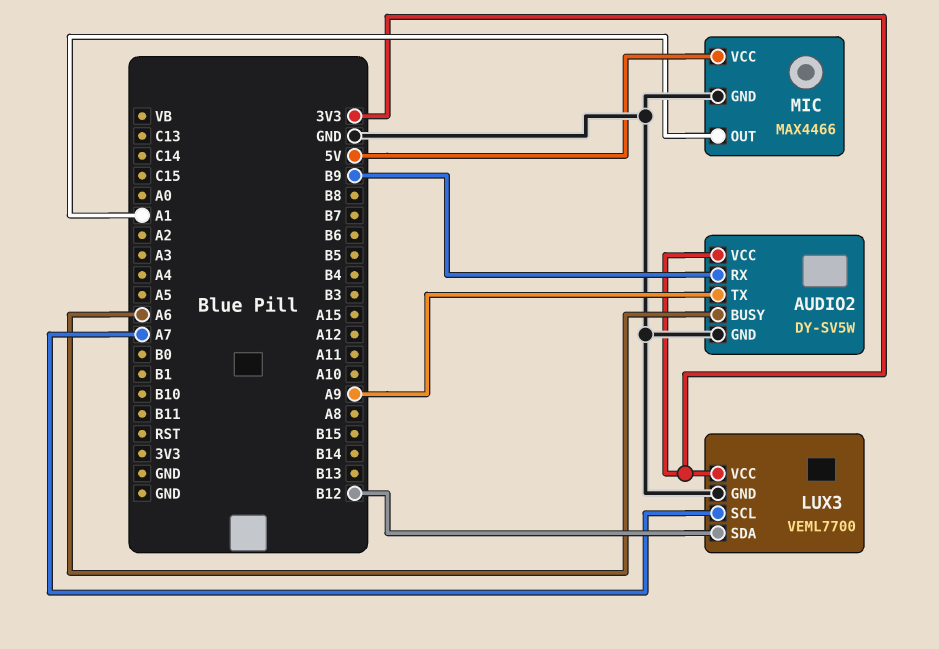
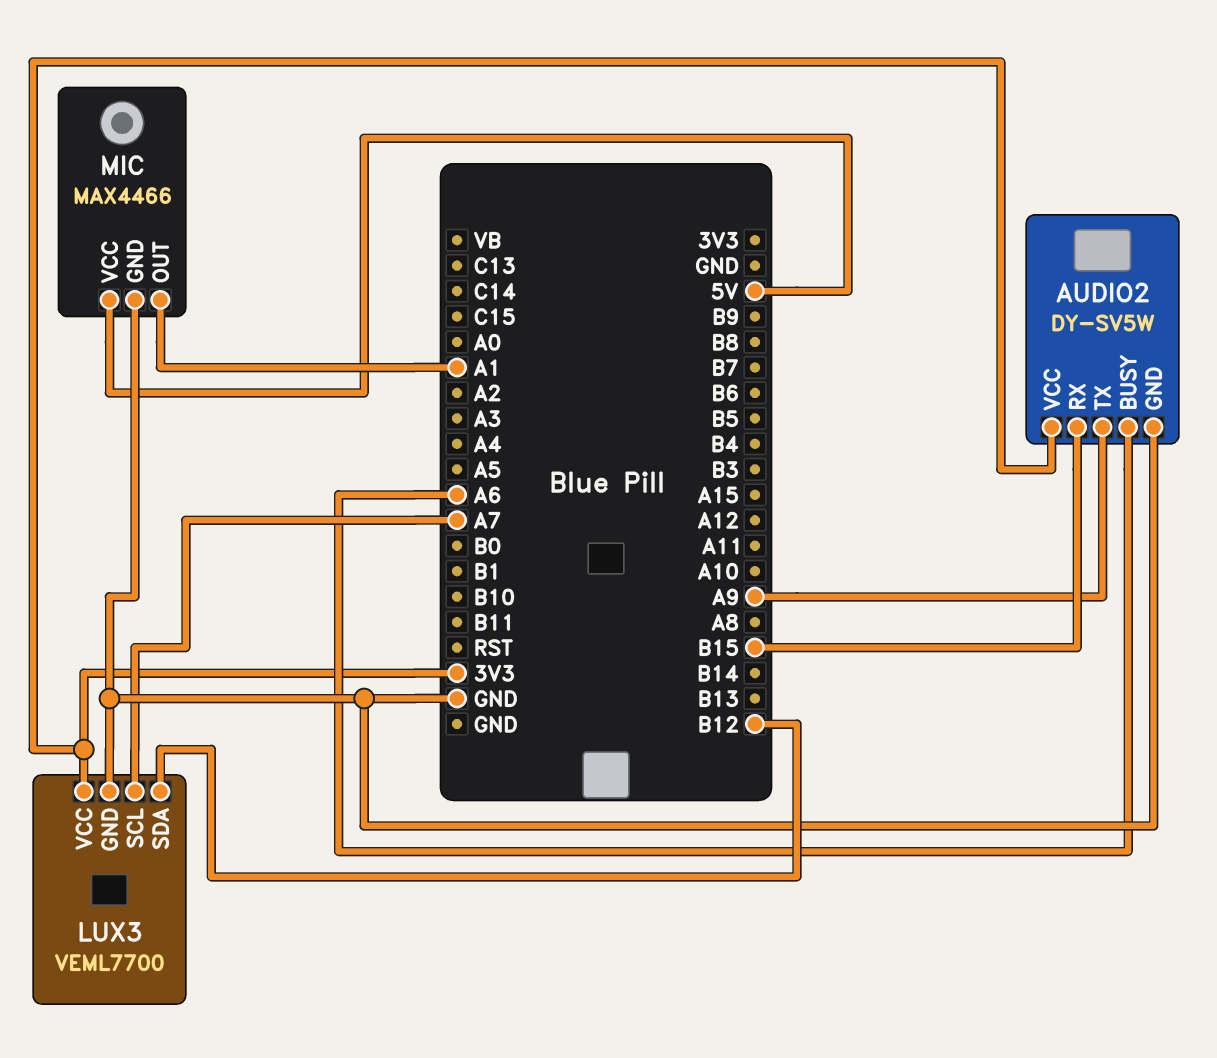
AUDIO2 pin RX: B9 -> B15

